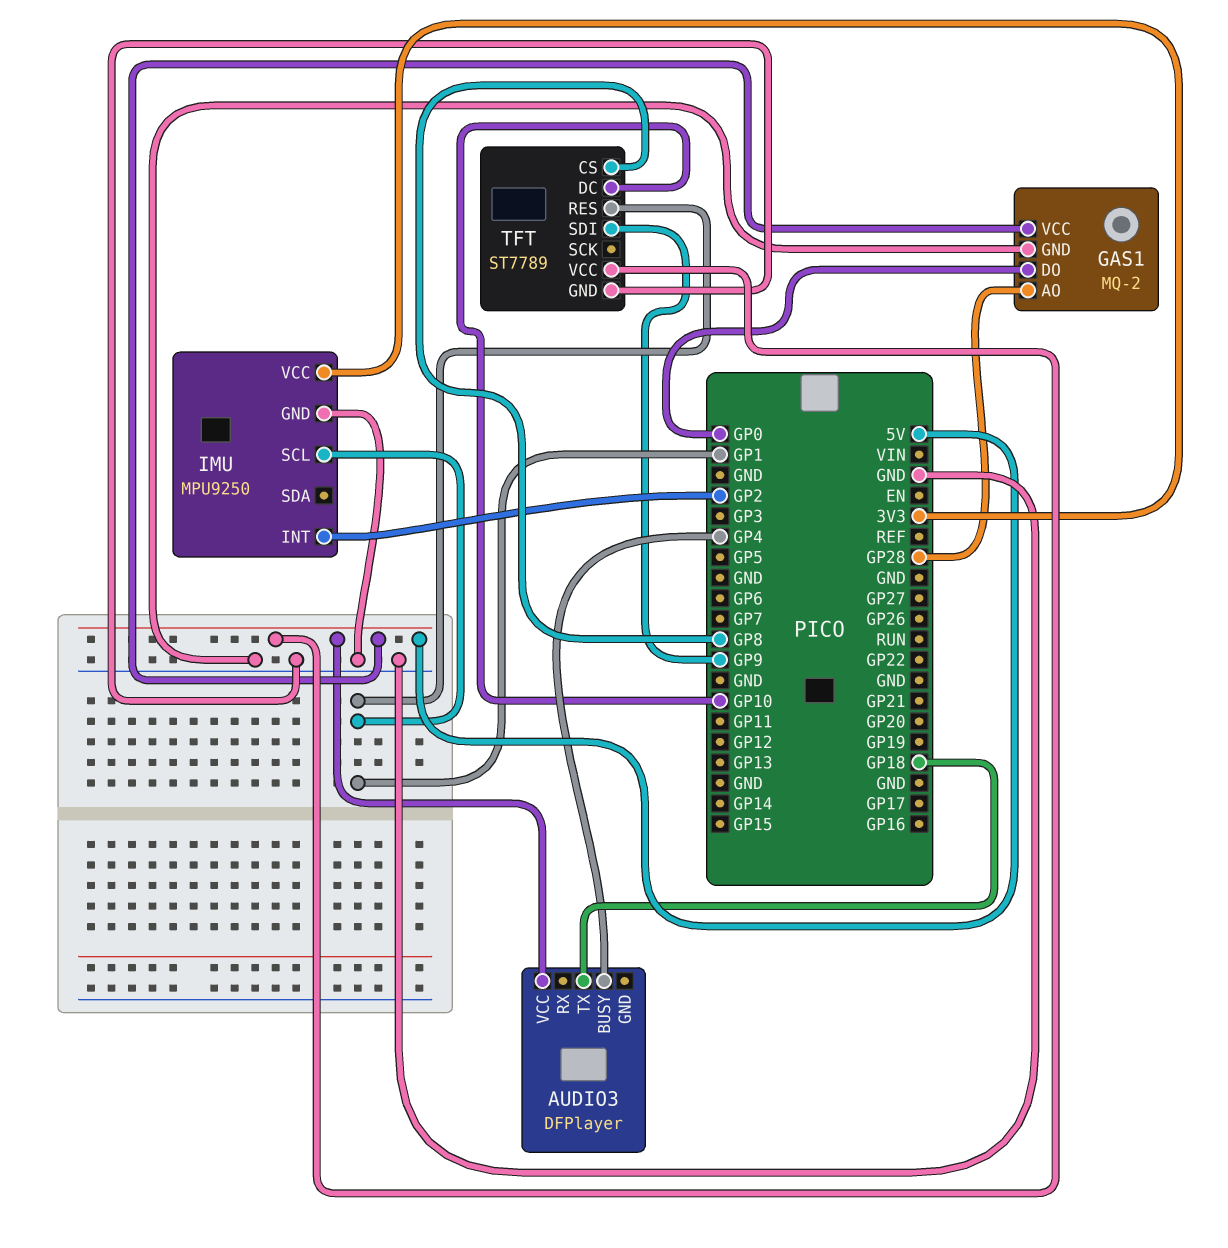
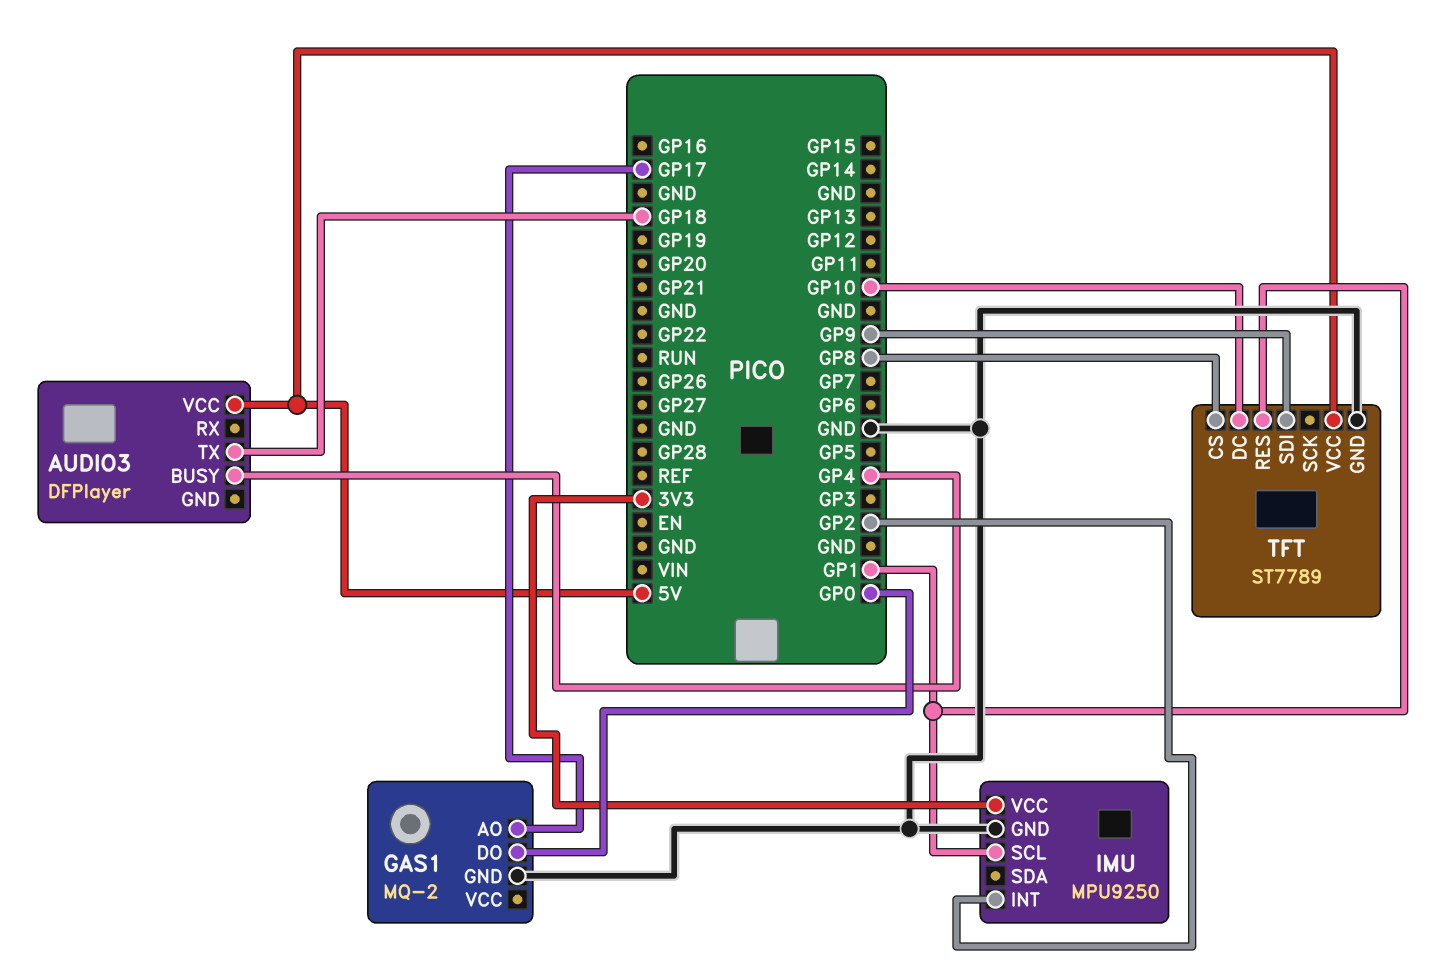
GAS1 pin AO: GP28 -> GP17
GAS1 pin VCC: 5V -> none

